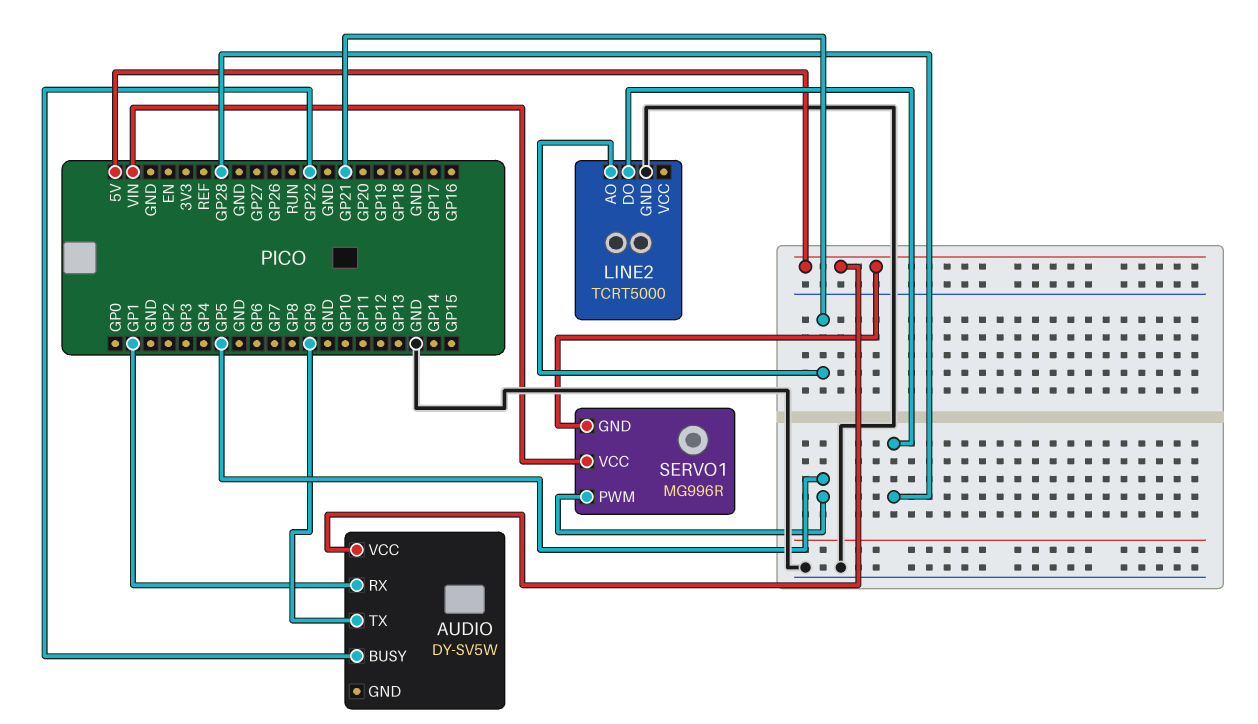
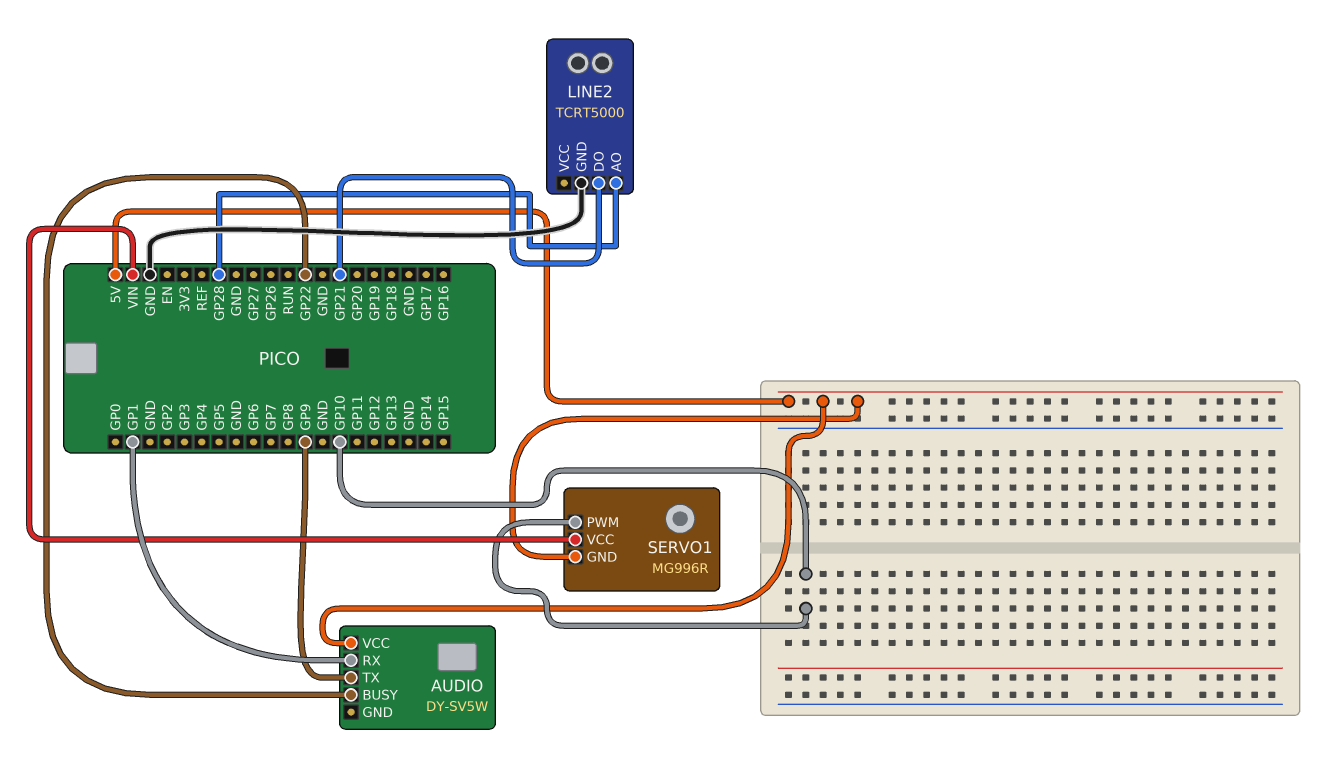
LINE2 pin AO: GP21 -> GP28
LINE2 pin DO: GP28 -> GP21
SERVO1 pin PWM: GP5 -> GP10

